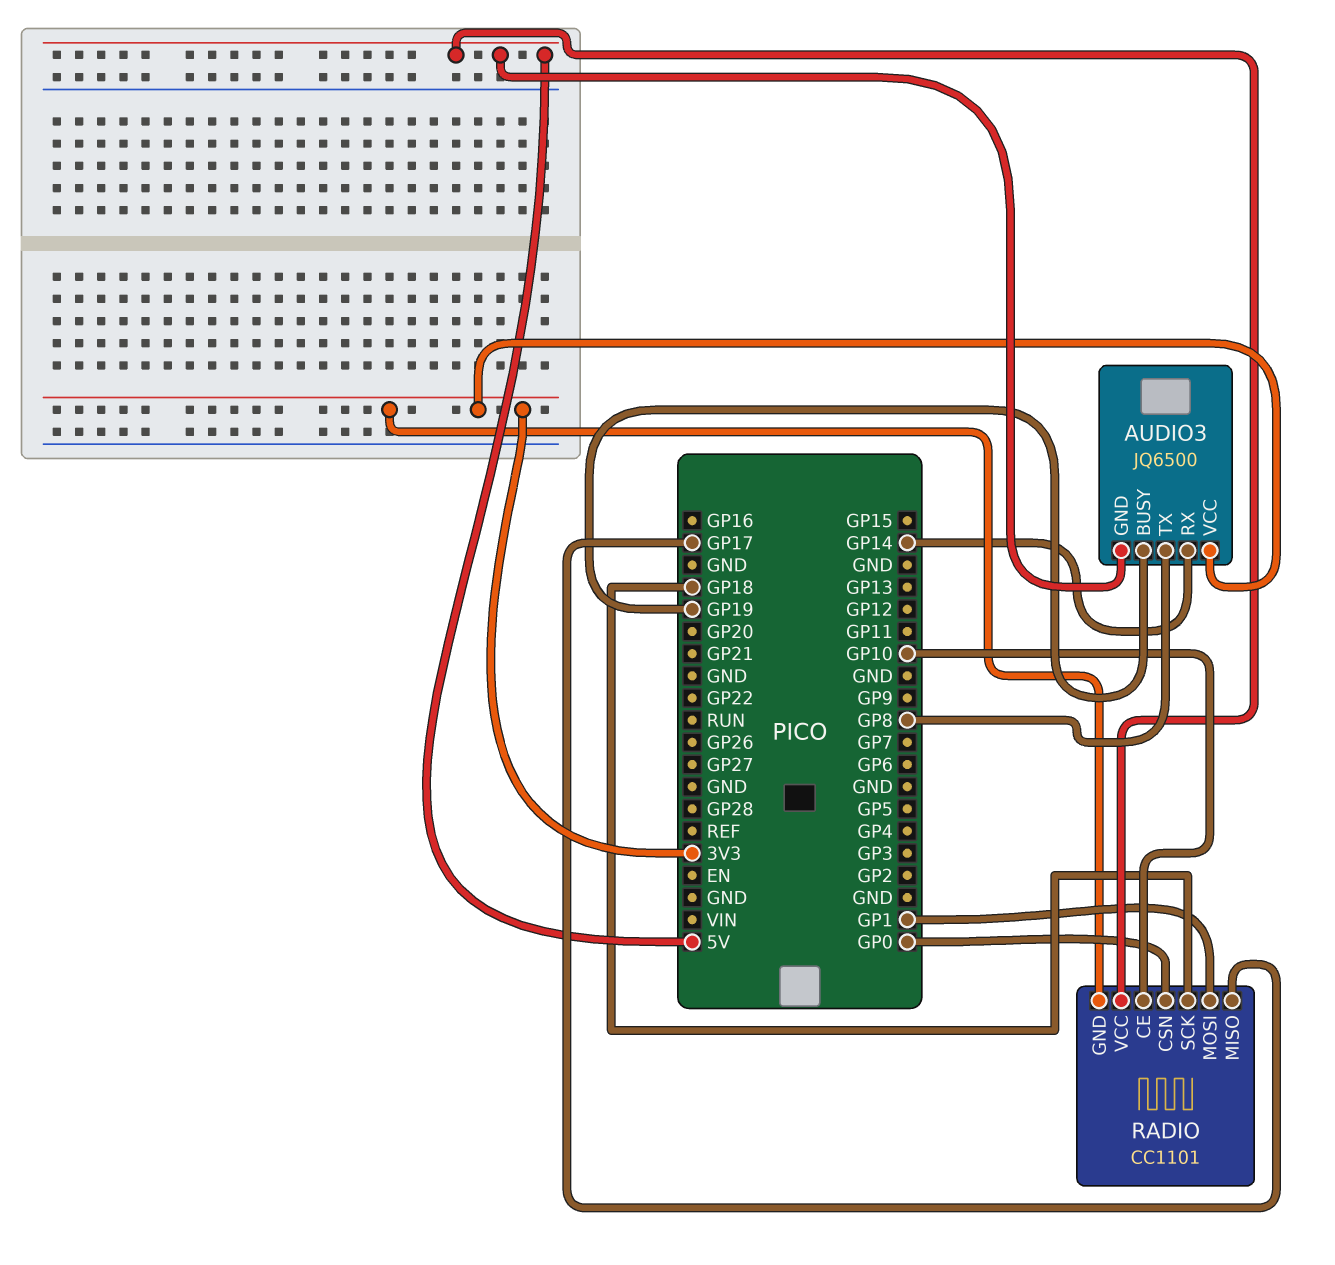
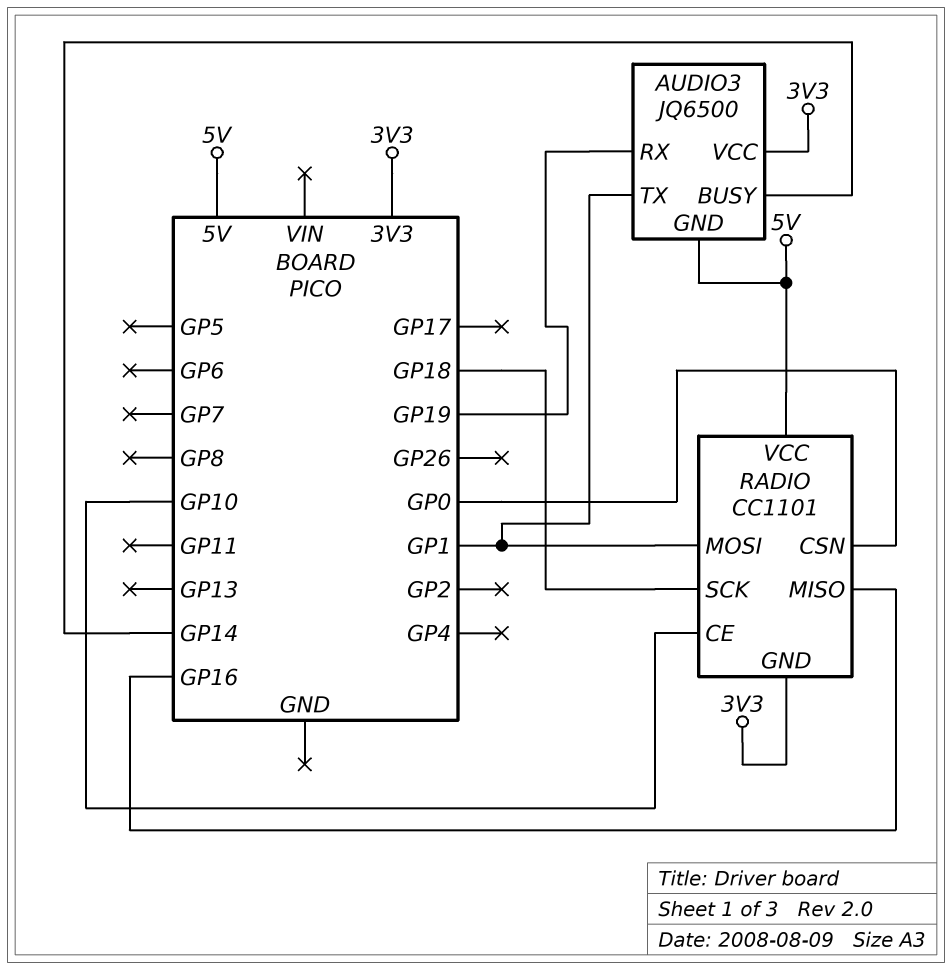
AUDIO3 pin BUSY: GP19 -> GP14
AUDIO3 pin RX: GP14 -> GP19
AUDIO3 pin TX: GP8 -> GP1
RADIO pin MISO: GP17 -> GP16

